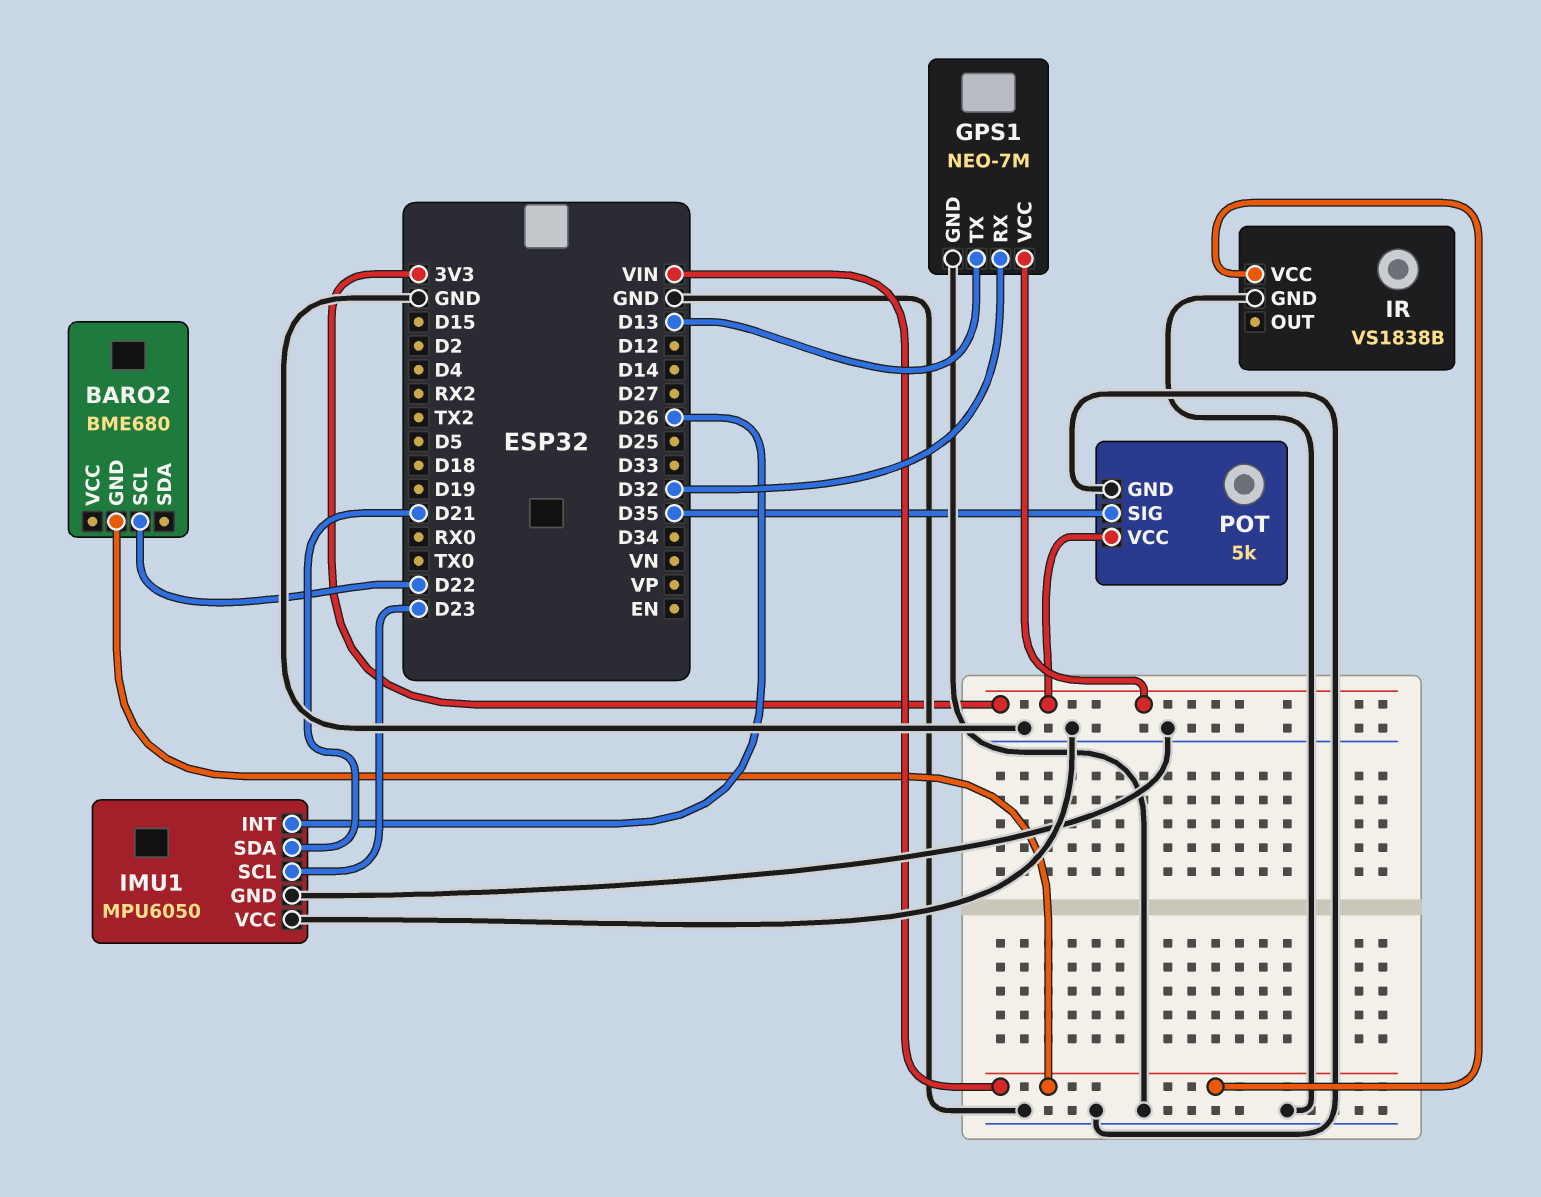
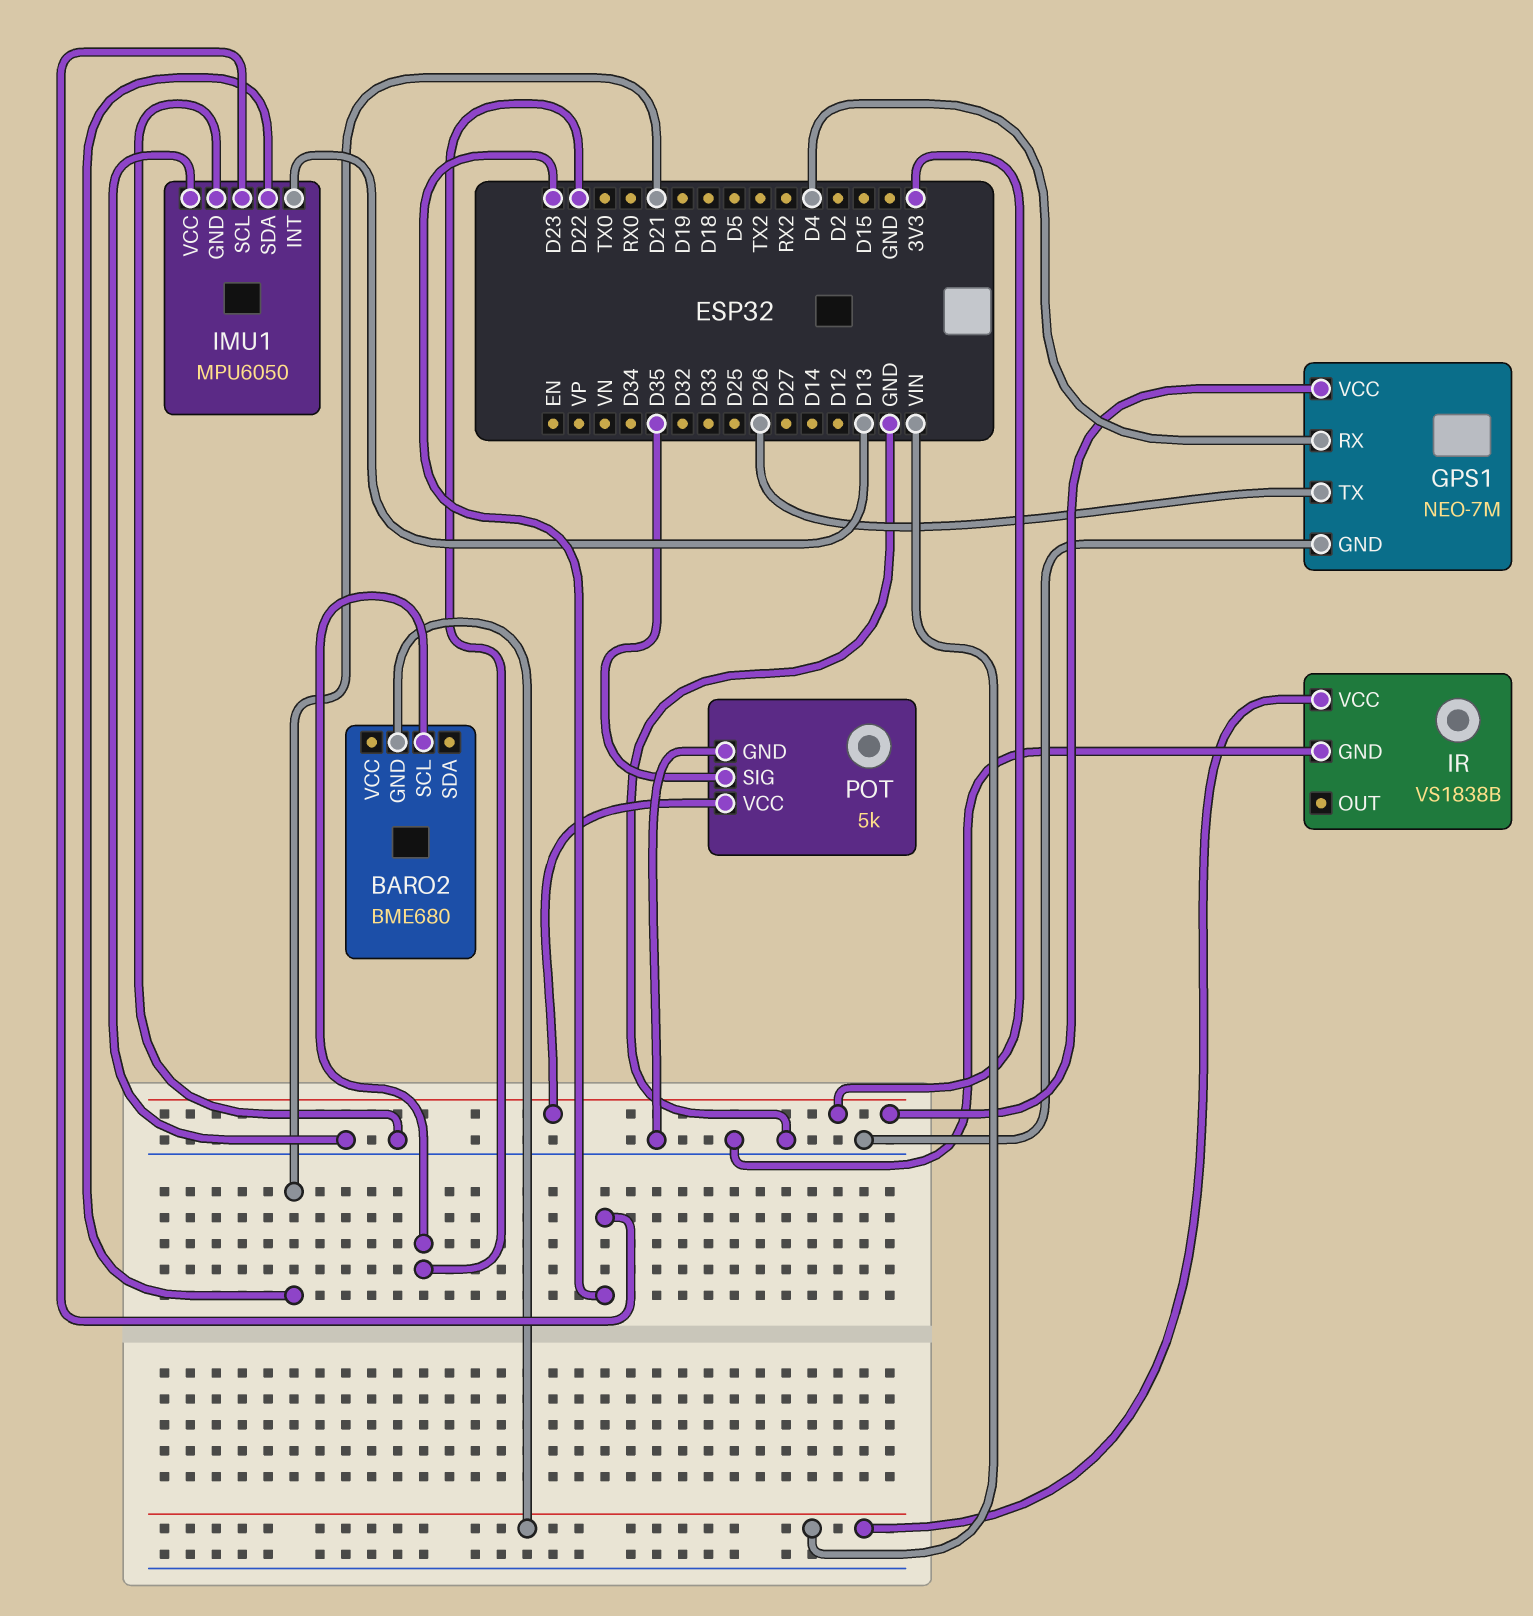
GPS1 pin RX: D32 -> D4
GPS1 pin TX: D13 -> D26
IMU1 pin INT: D26 -> D13

